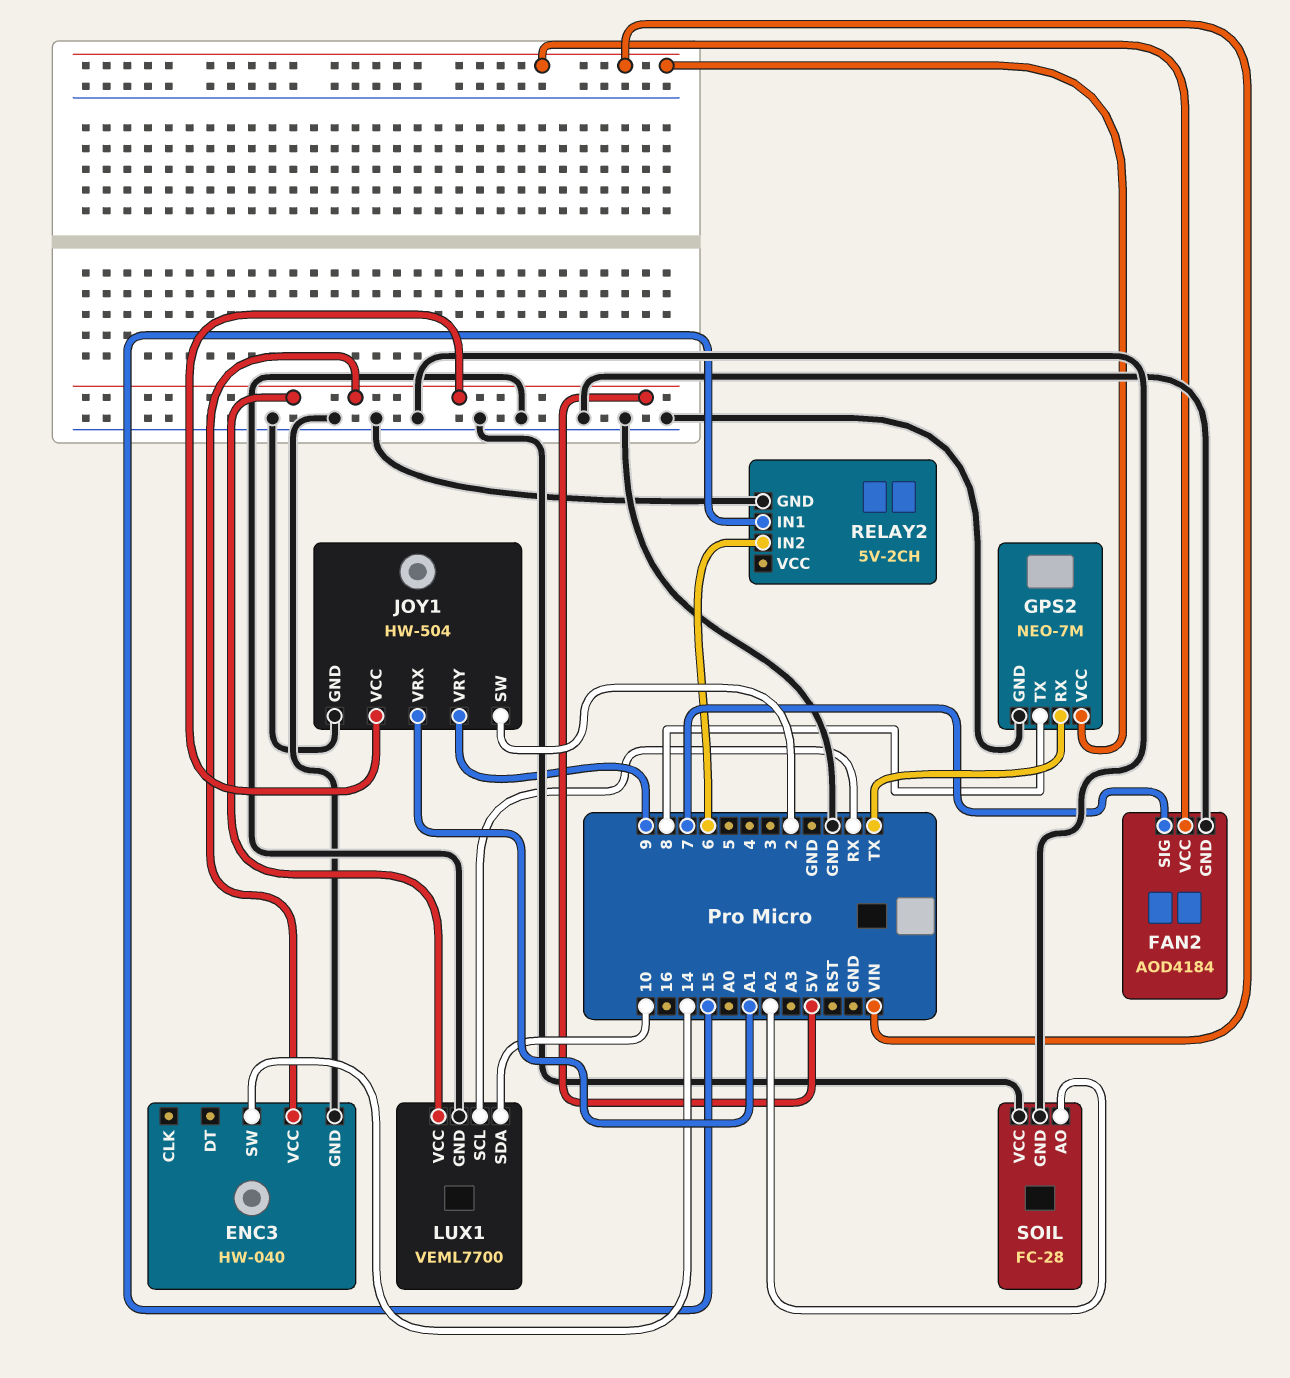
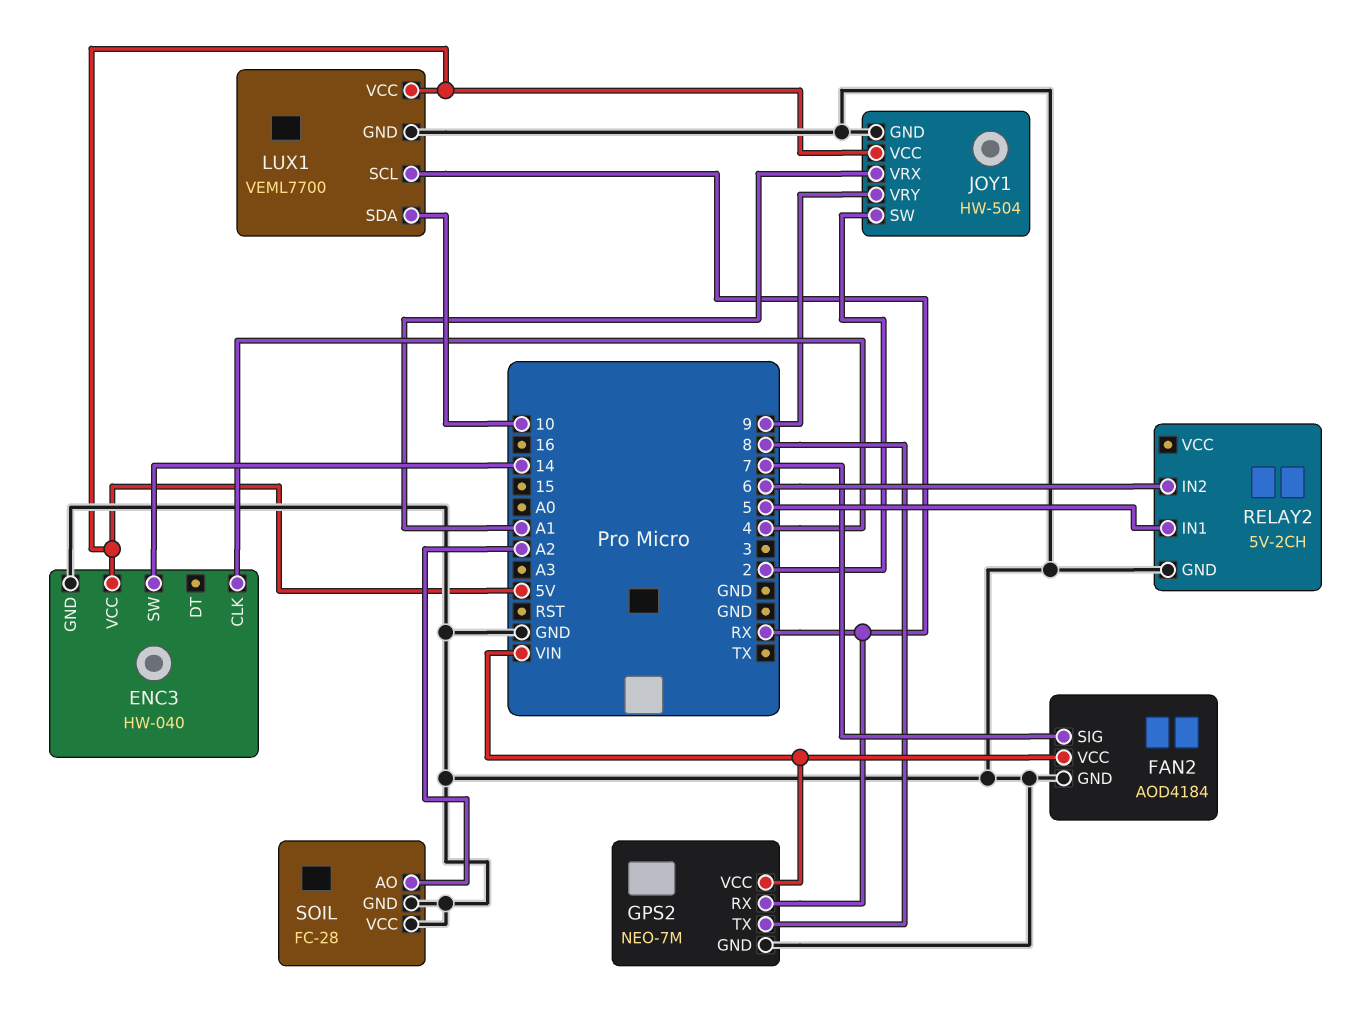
ENC3 pin CLK: none -> 4
GPS2 pin RX: TX -> RX
RELAY2 pin IN1: 15 -> 5

